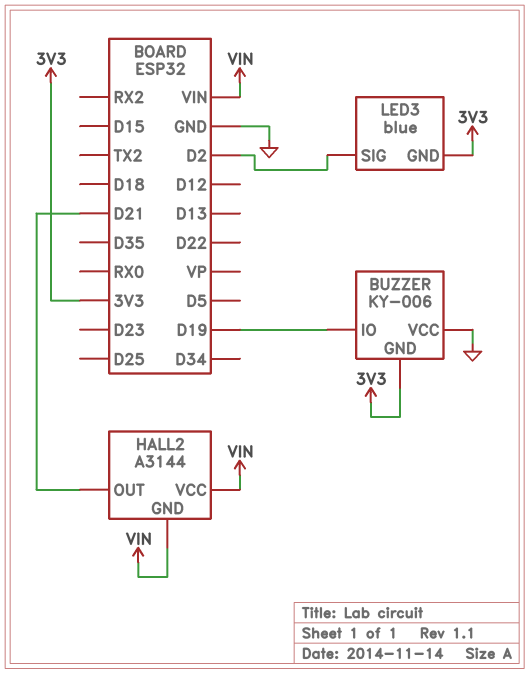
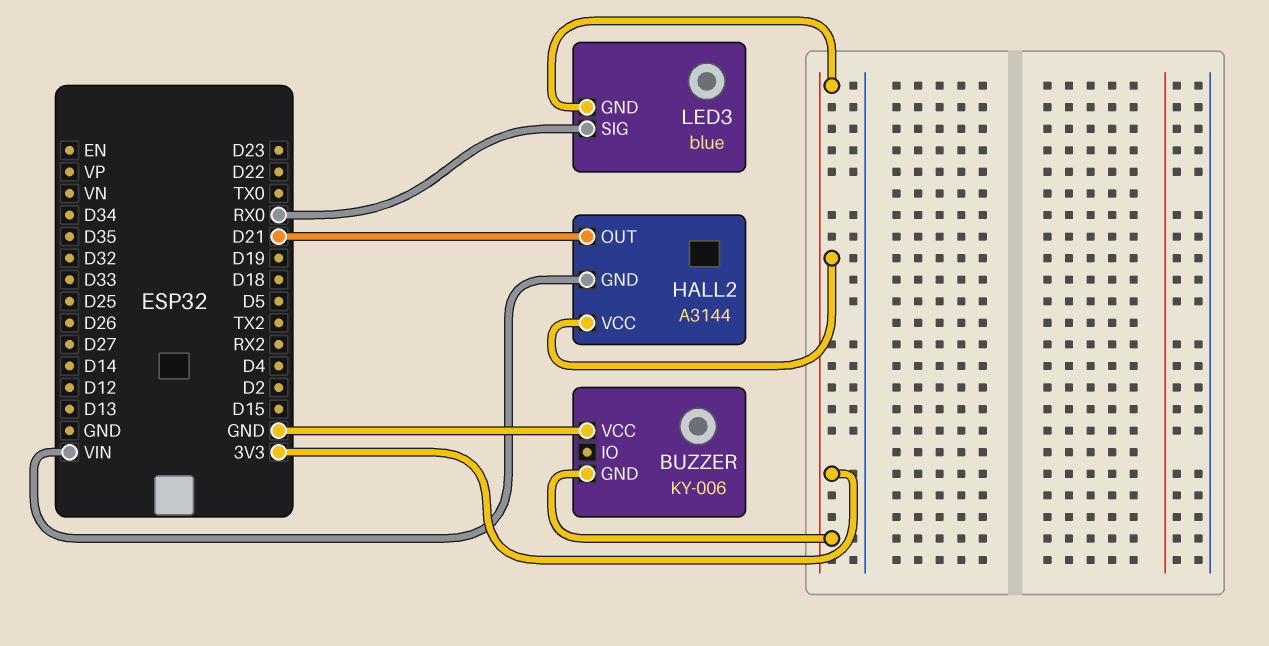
BUZZER pin IO: D19 -> none
HALL2 pin VCC: VIN -> 3V3
LED3 pin SIG: D2 -> RX0

